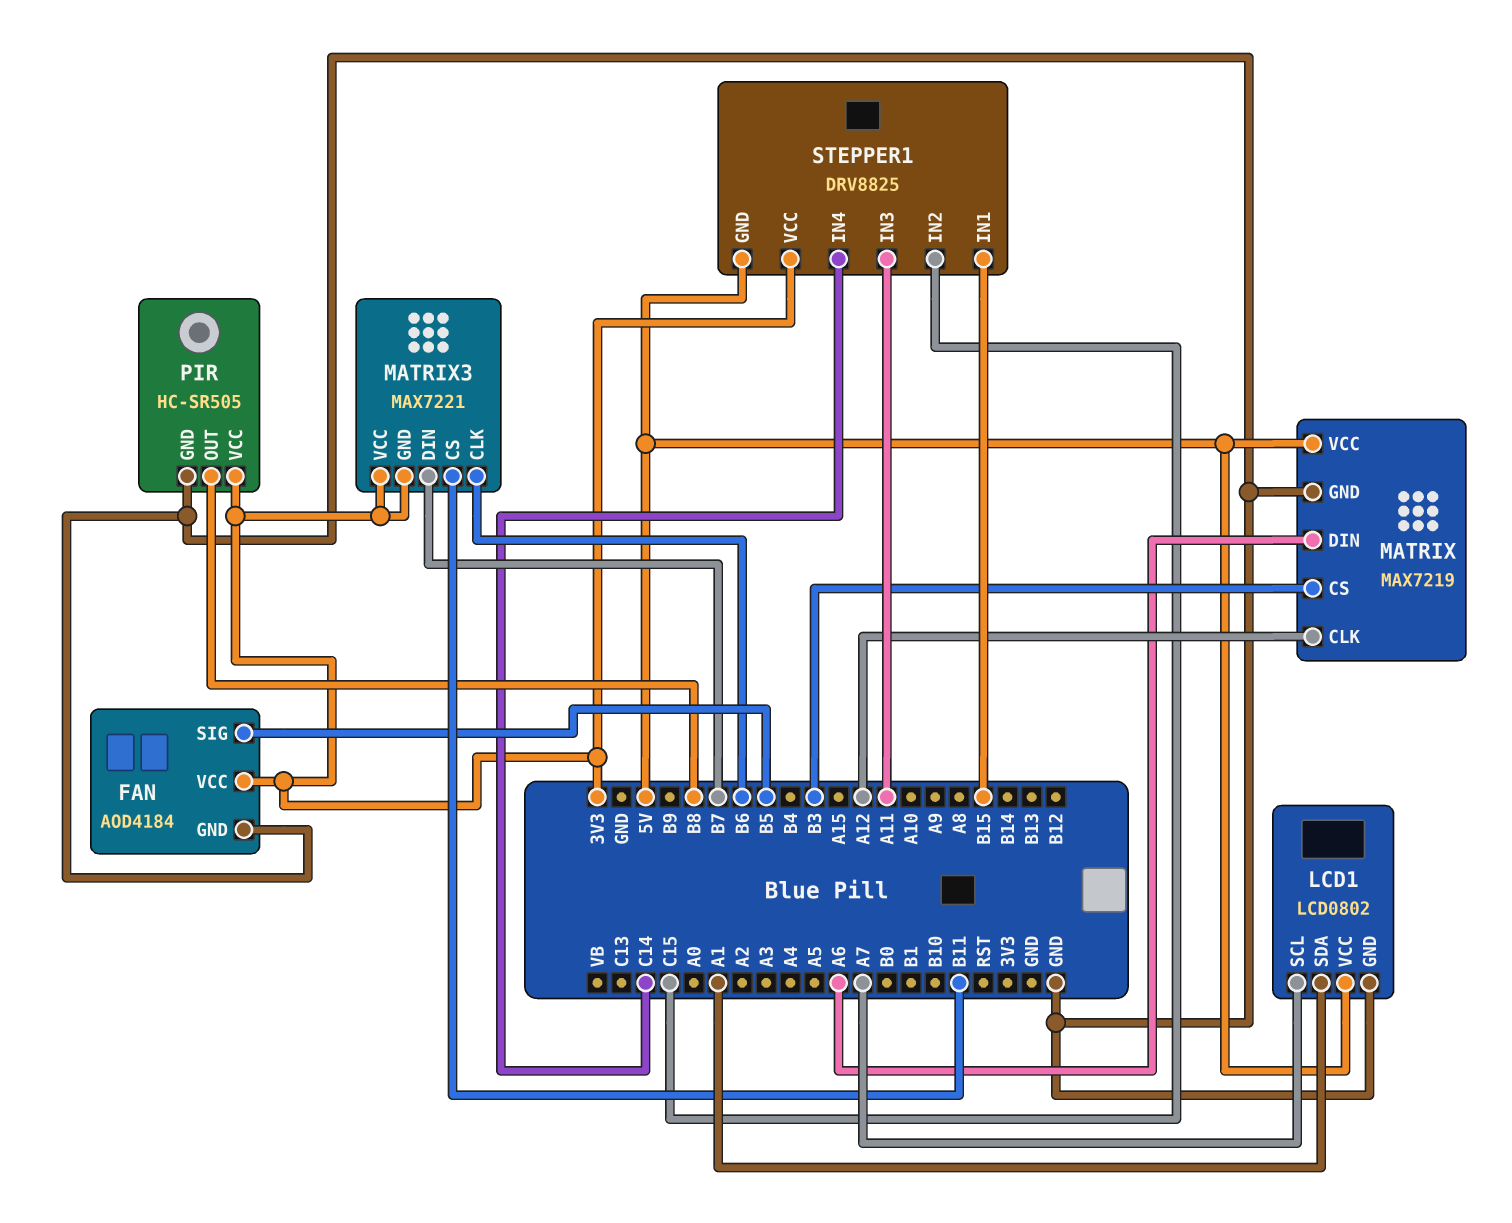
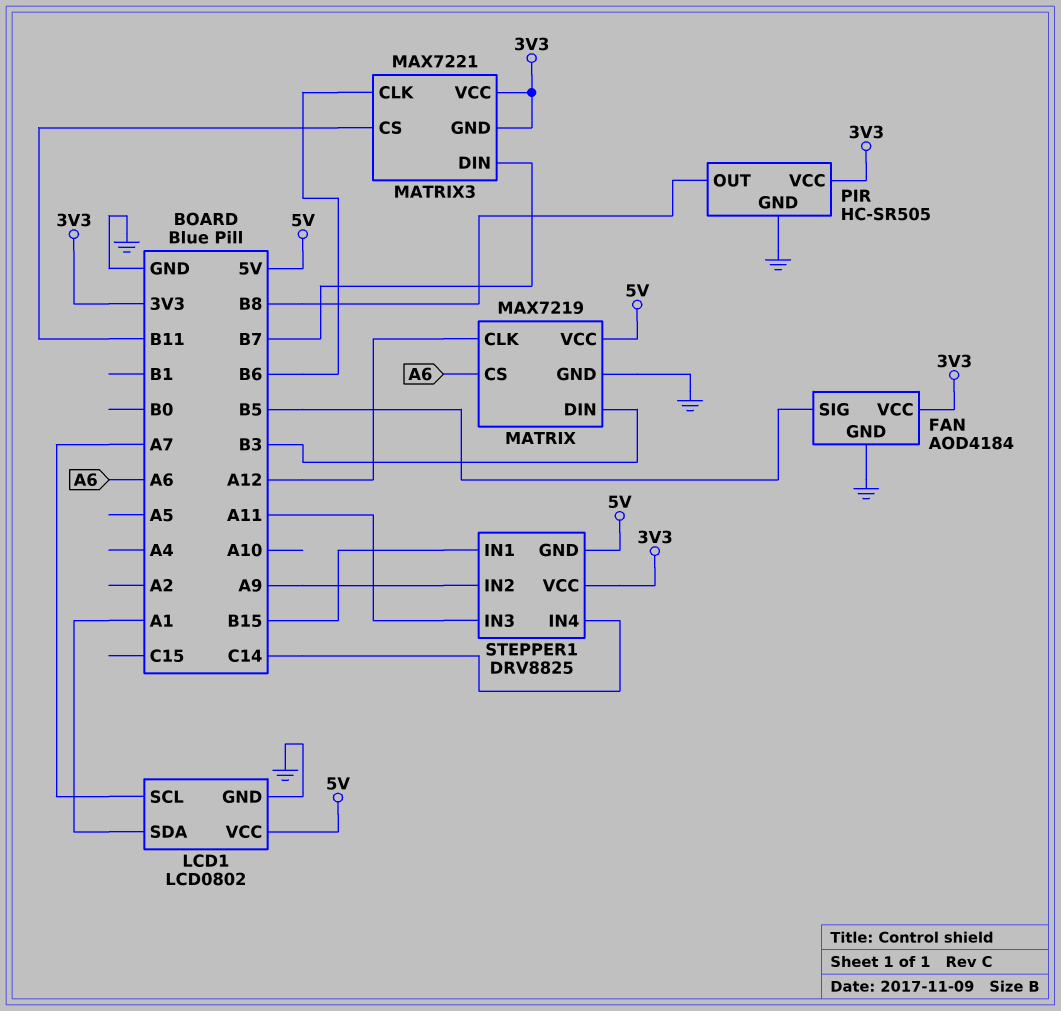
MATRIX pin CS: B3 -> A6
MATRIX pin DIN: A6 -> B3
STEPPER1 pin IN2: C15 -> A9

